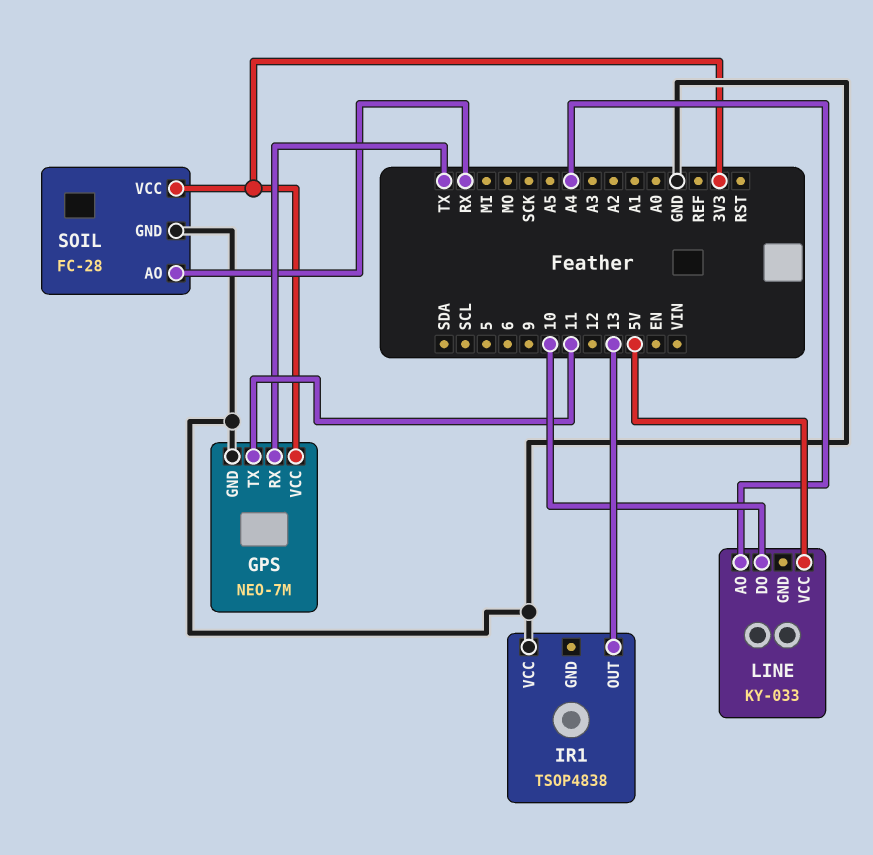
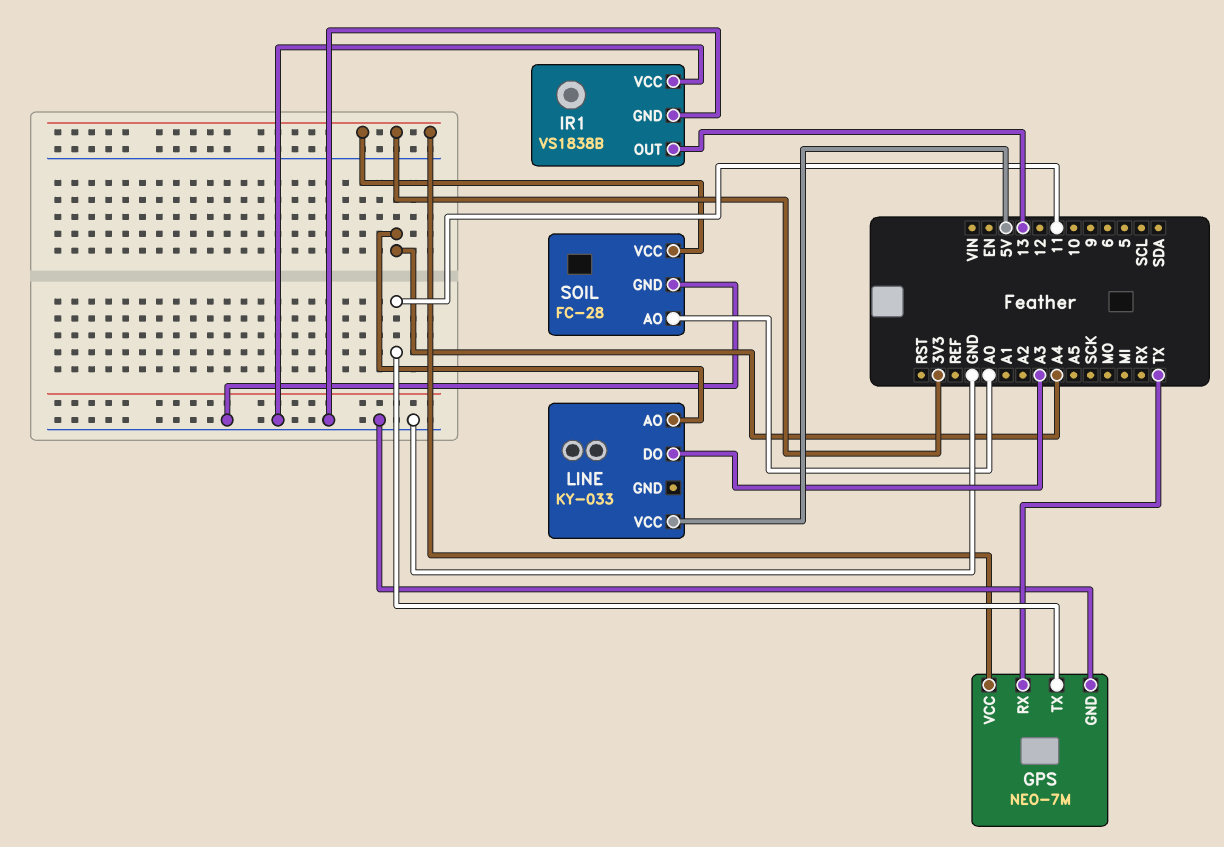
IR1: TSOP4838 -> VS1838B
IR1 pin GND: none -> GND
LINE pin DO: 10 -> A3
SOIL pin AO: RX -> A0

